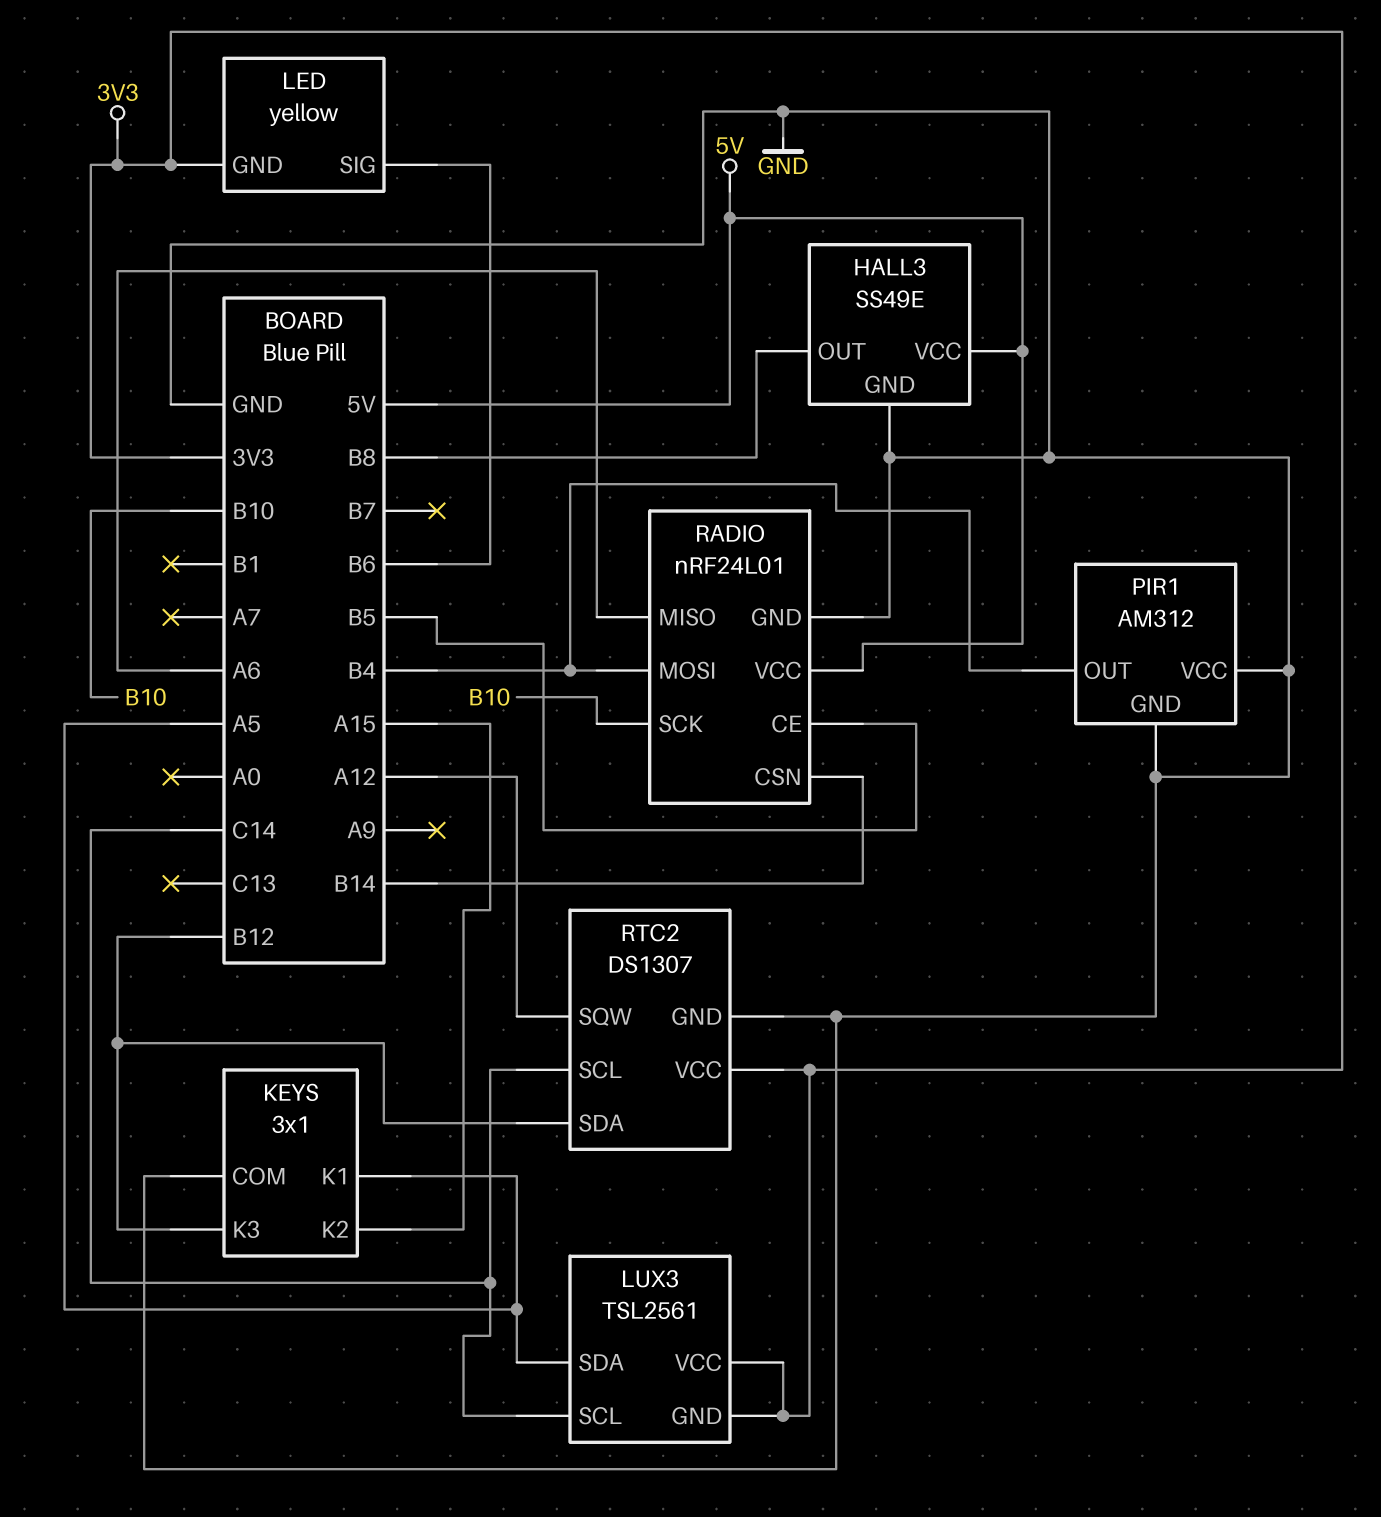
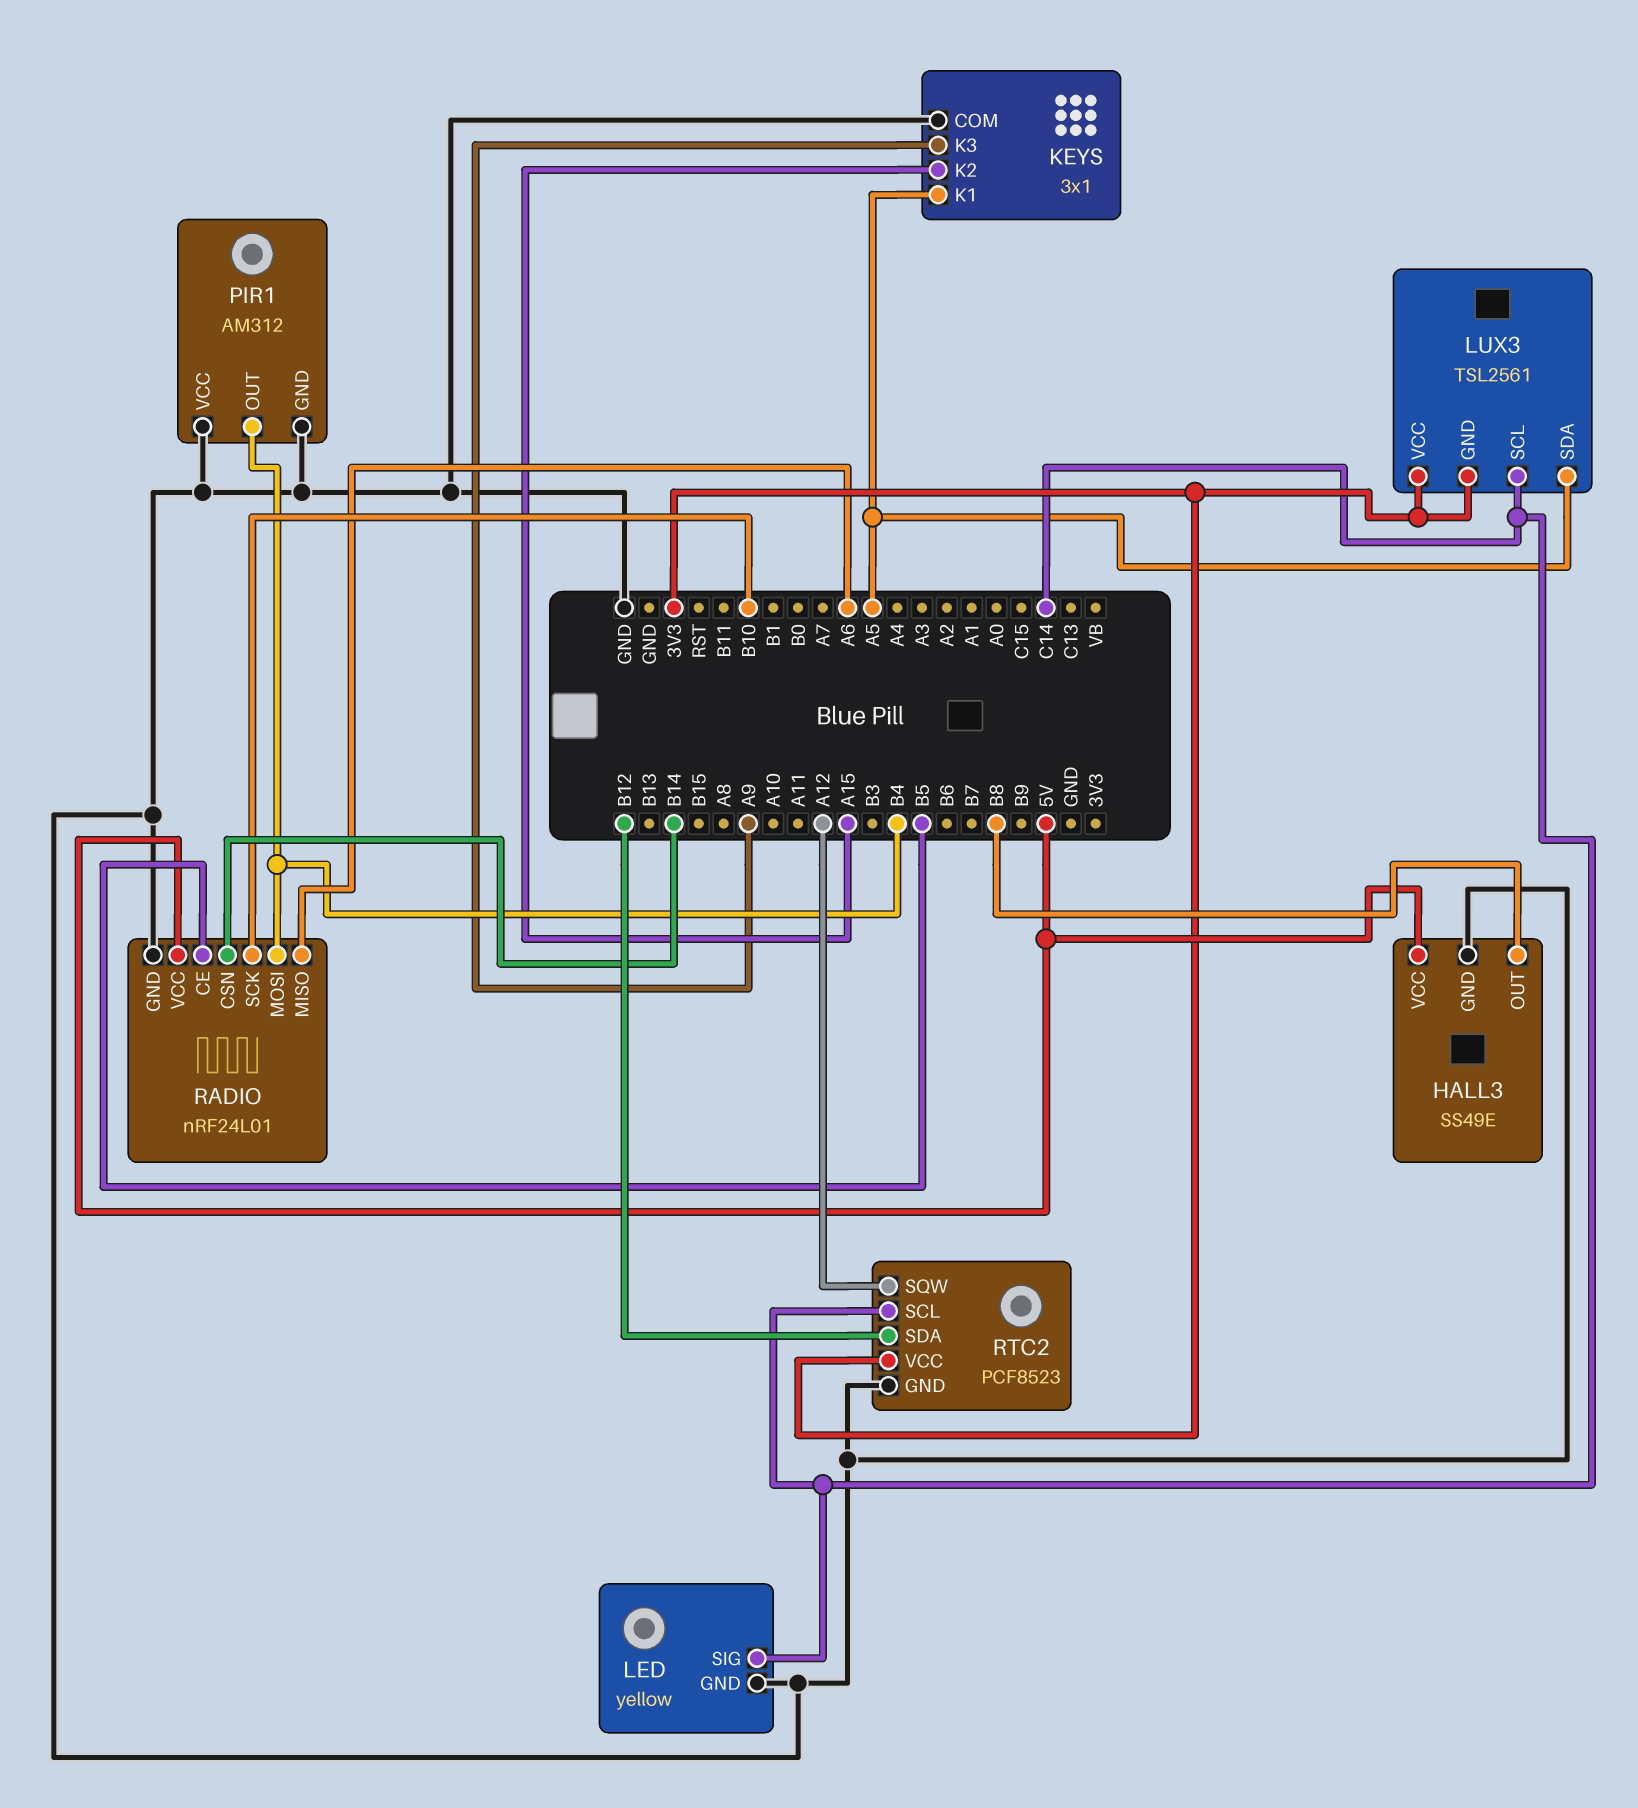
KEYS pin K3: B12 -> A9
LED pin GND: 3V3 -> GND
LED pin SIG: B6 -> C14
RTC2: DS1307 -> PCF8523

